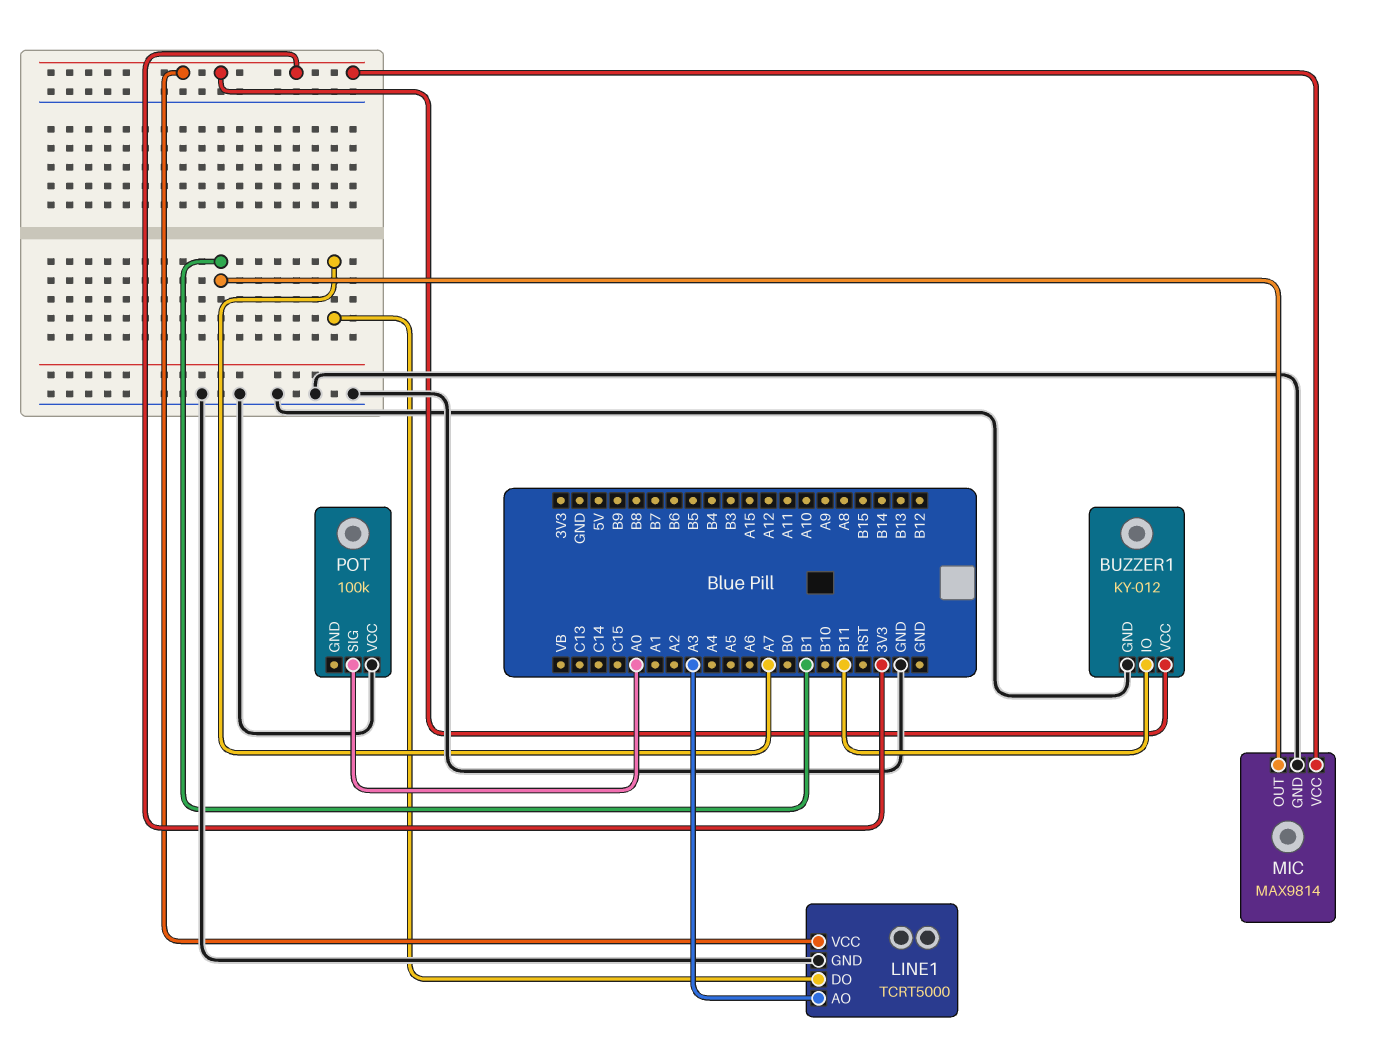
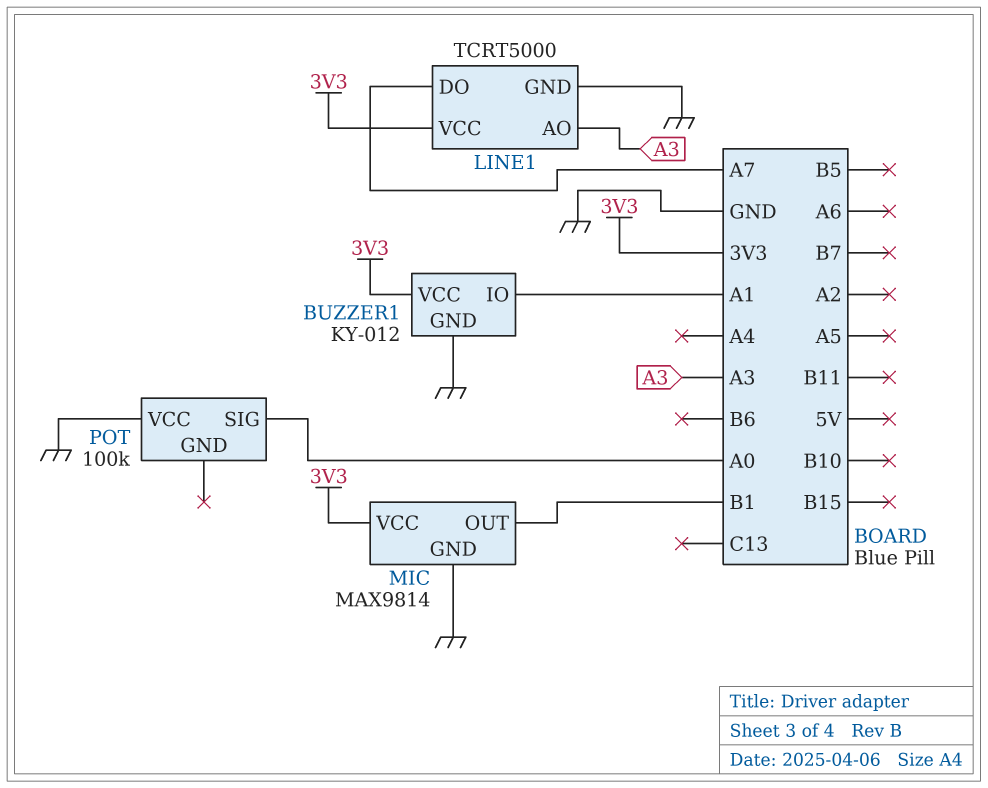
BUZZER1 pin IO: B11 -> A1

